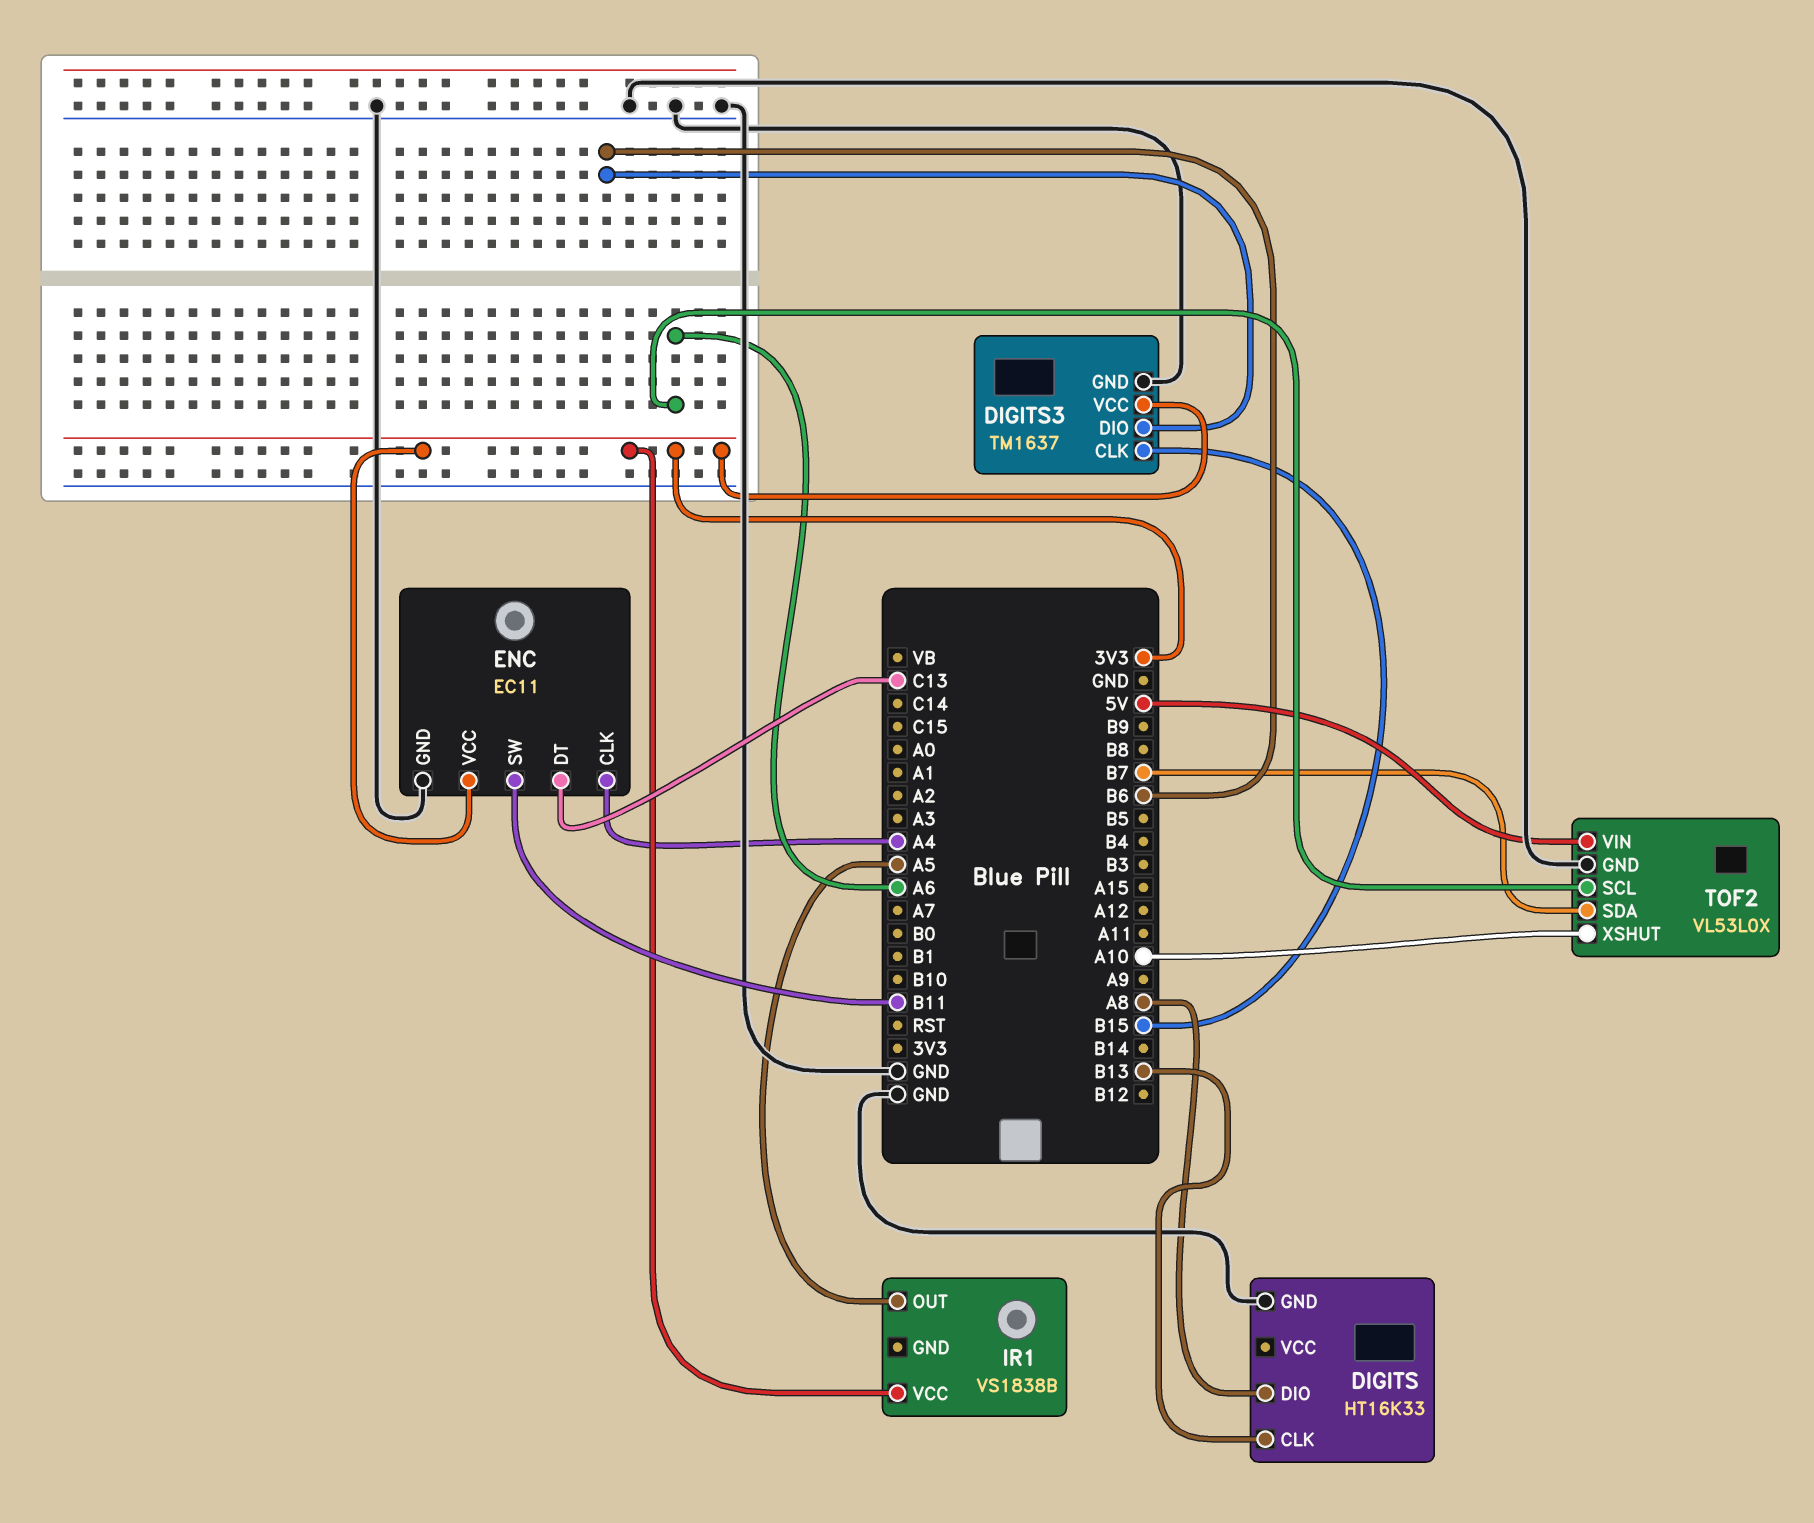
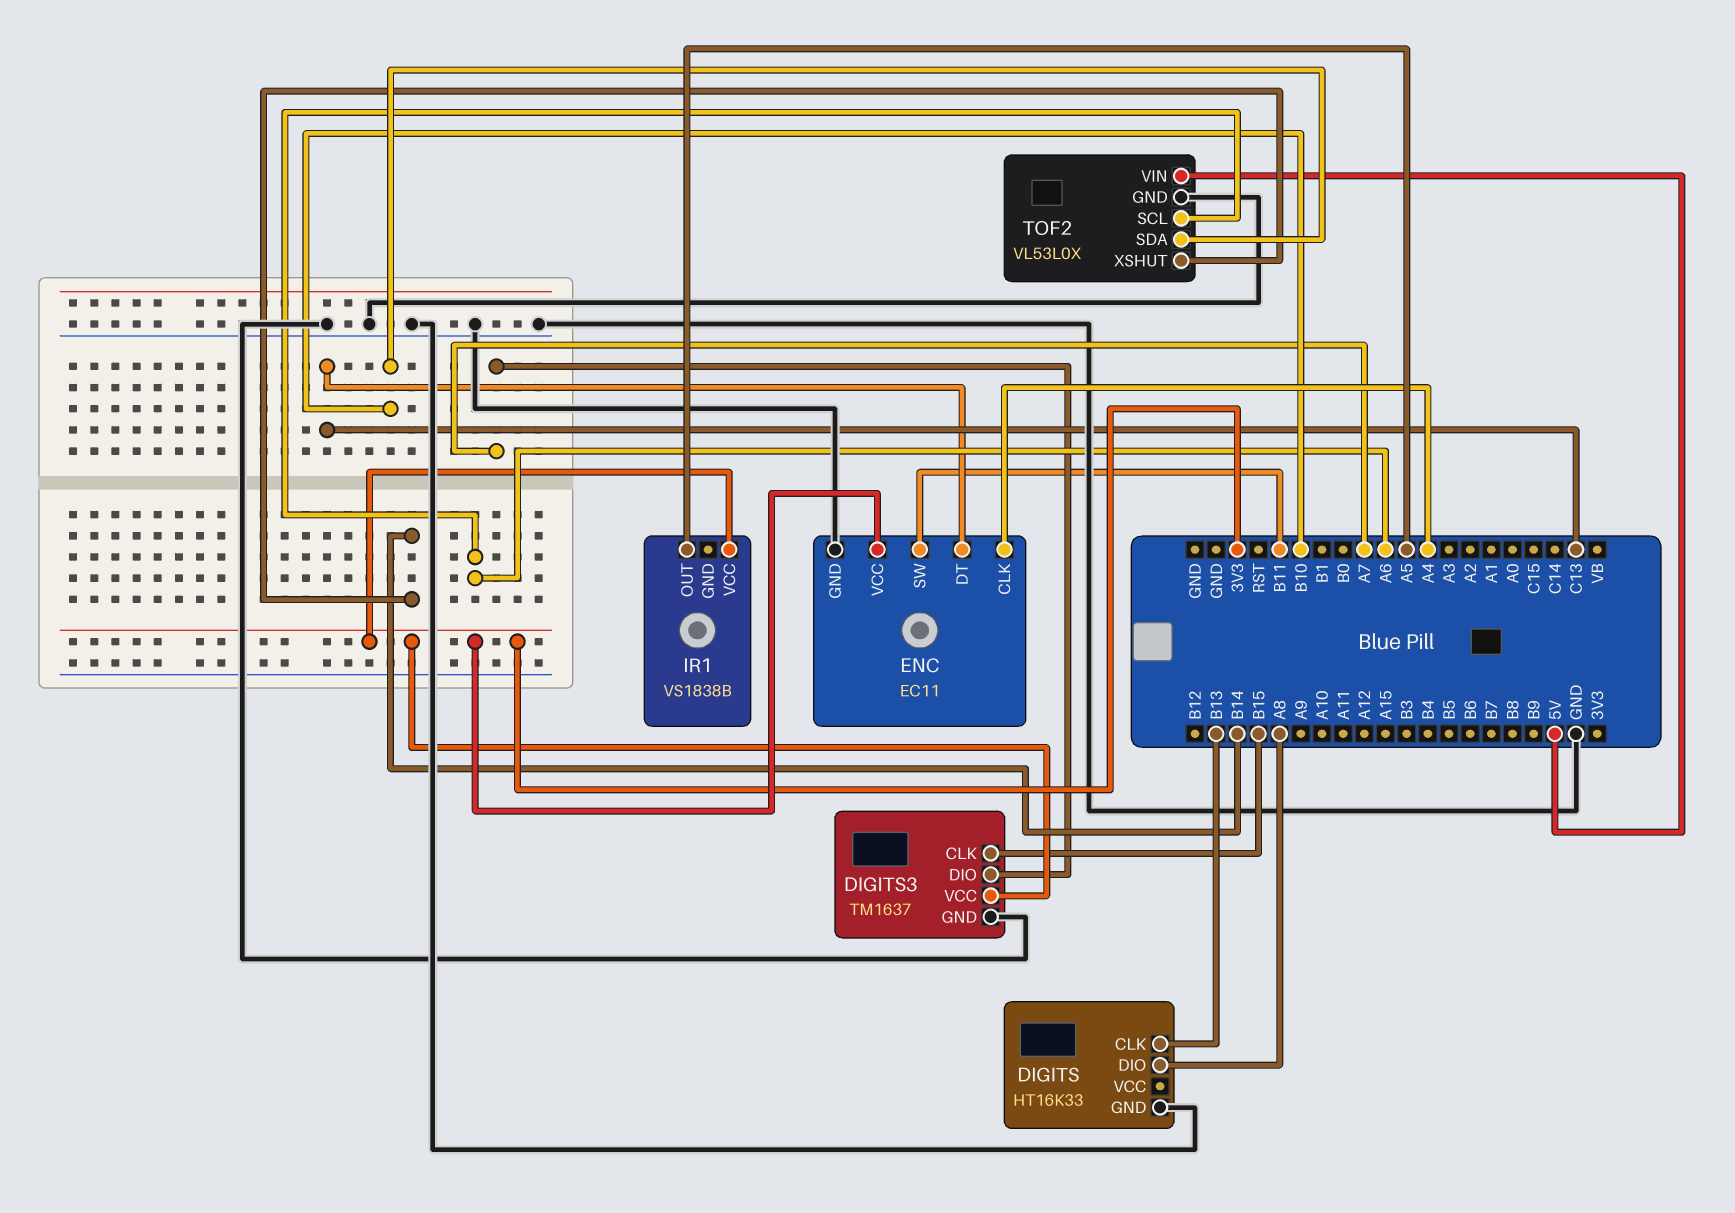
DIGITS3 pin DIO: B6 -> A7
TOF2 pin SDA: B7 -> B10
TOF2 pin XSHUT: A10 -> B14

